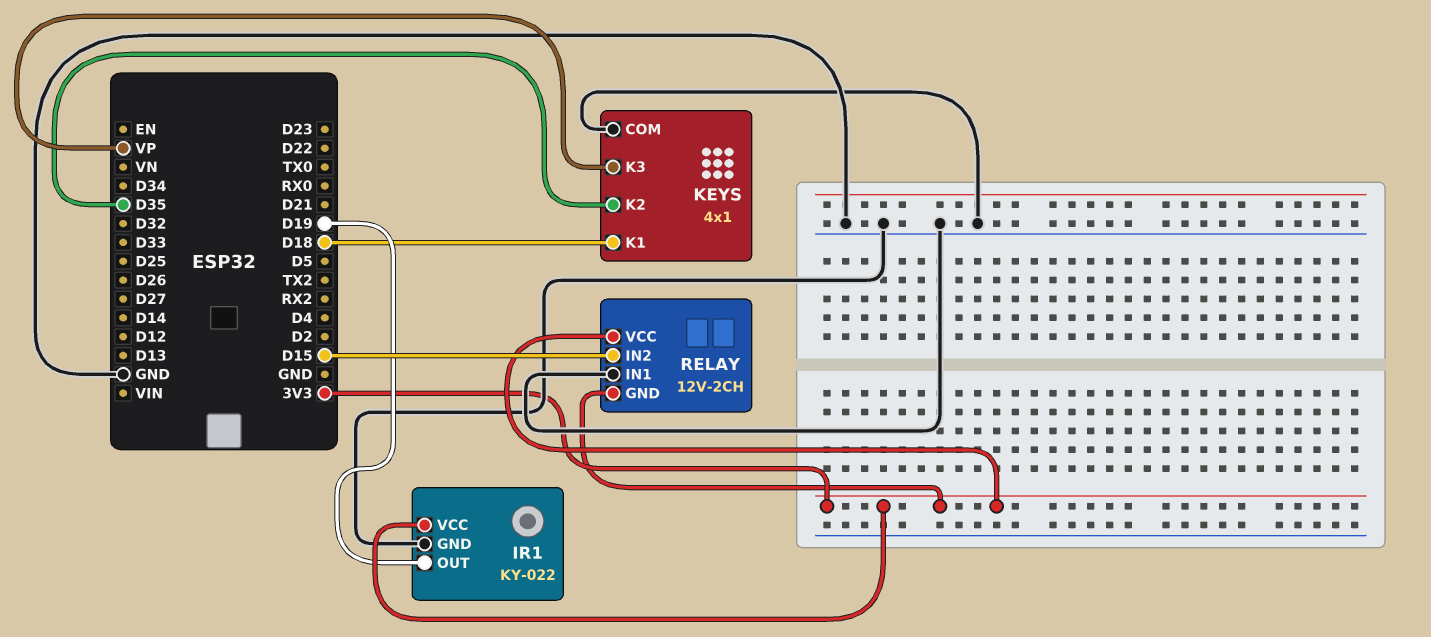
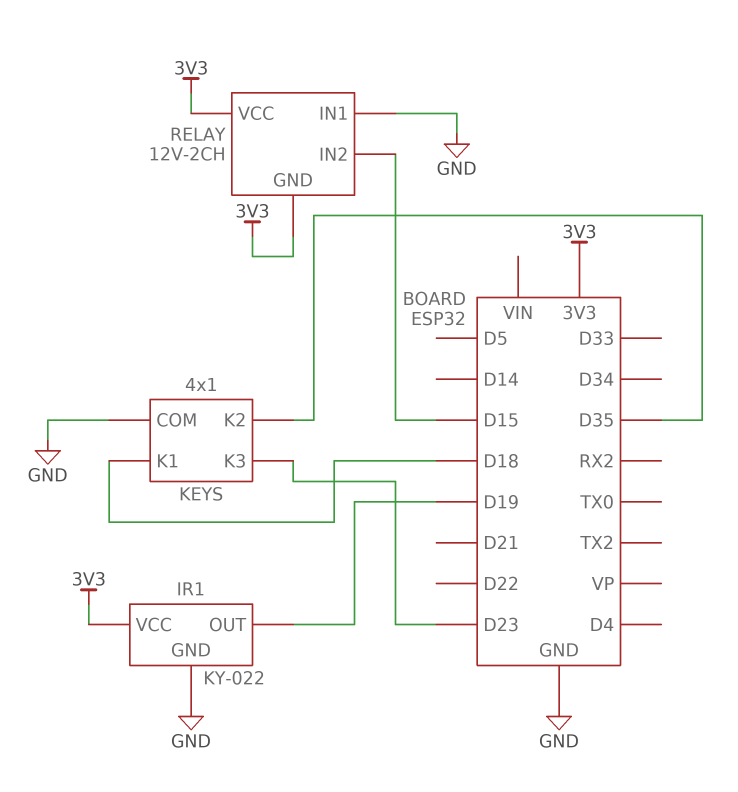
KEYS pin K3: VP -> D23

